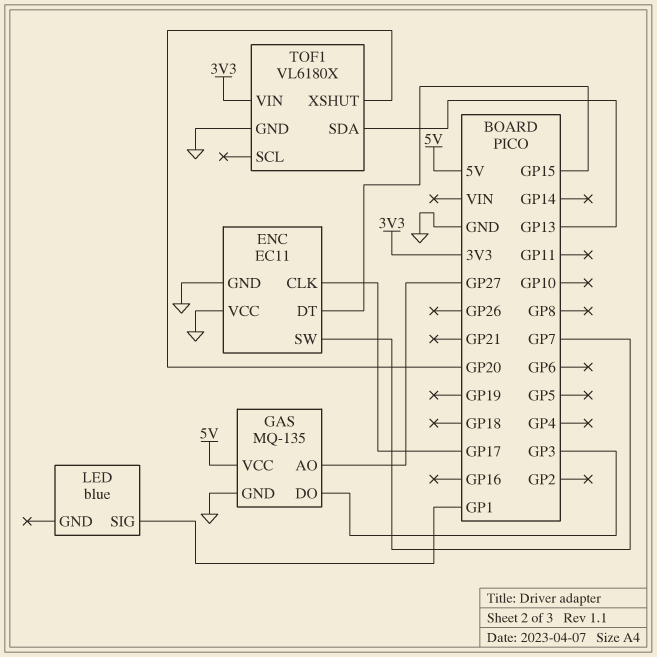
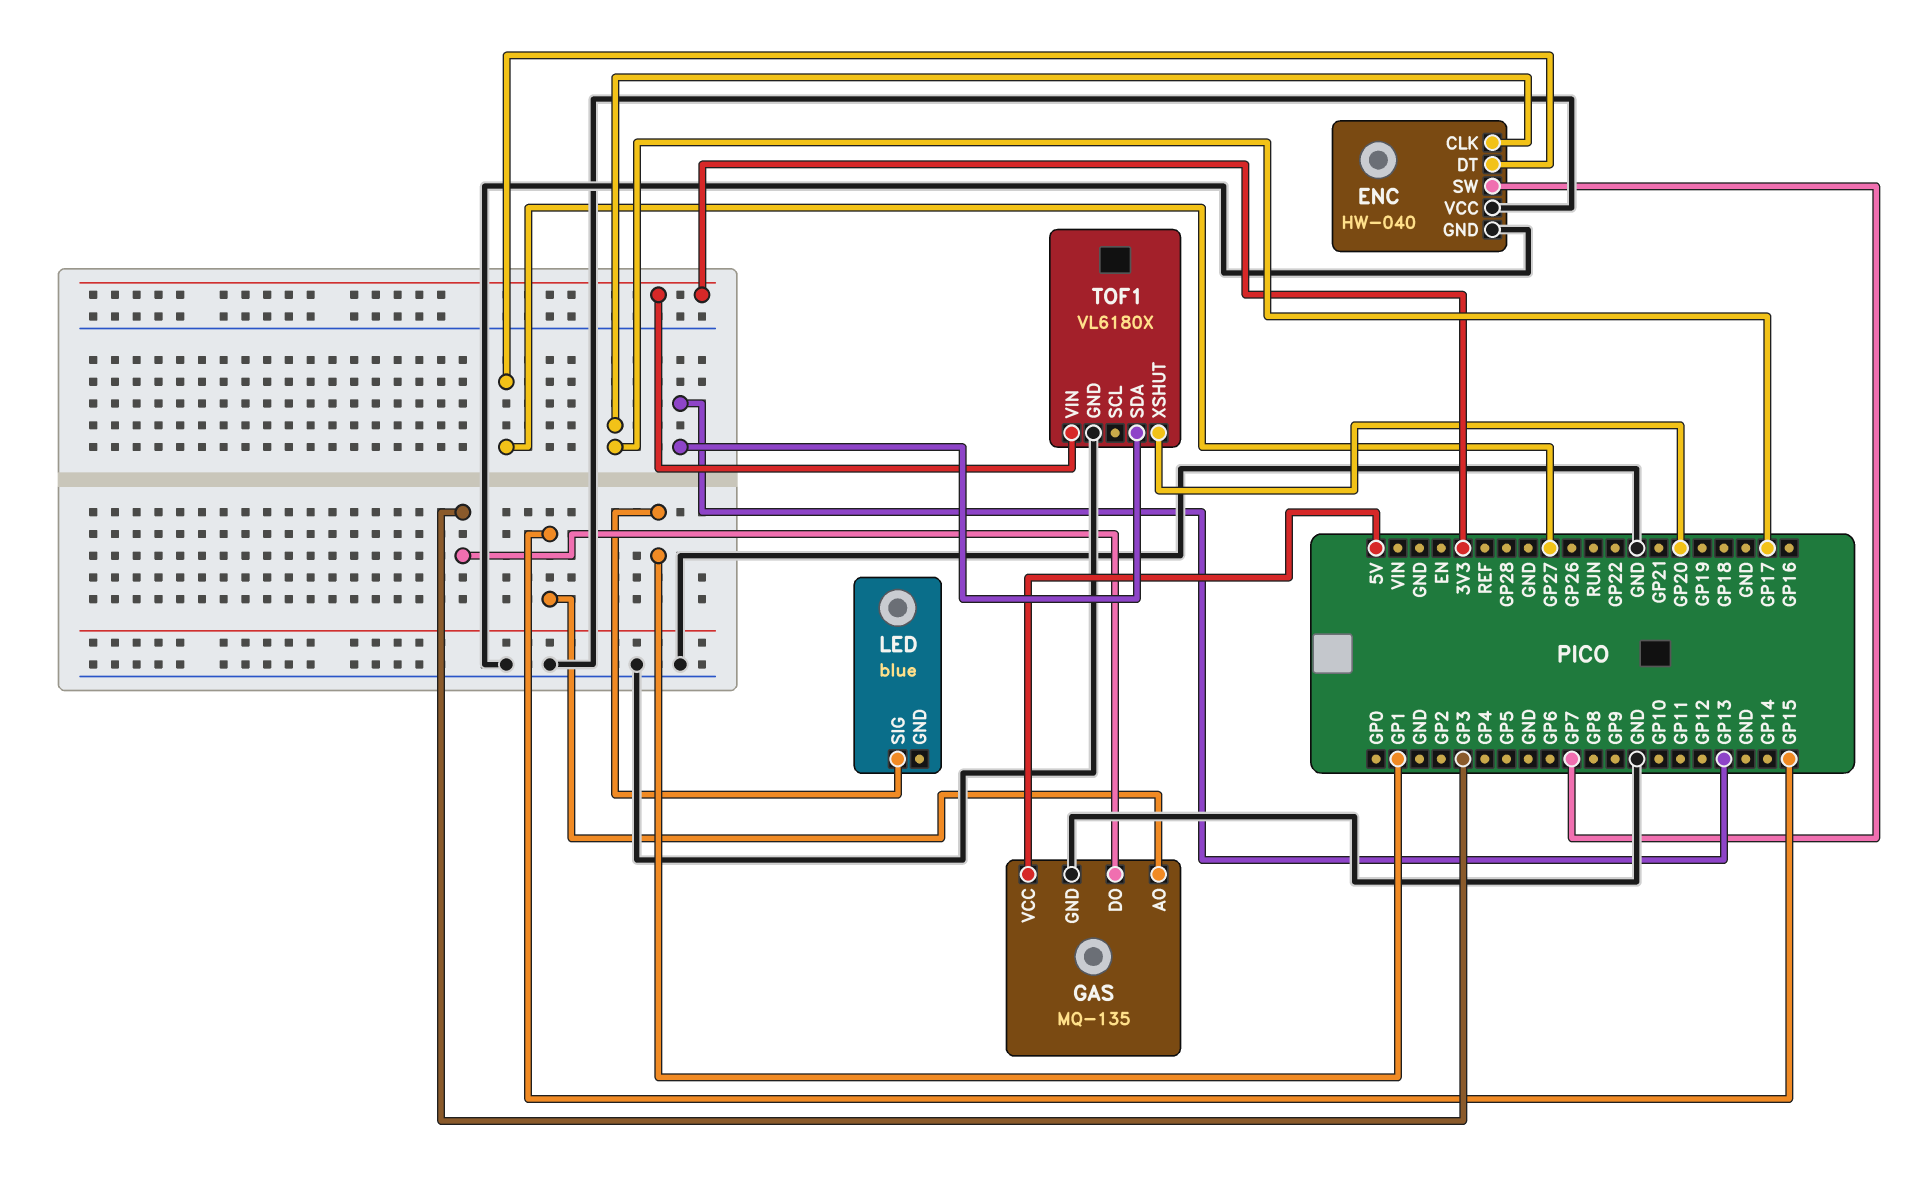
ENC: EC11 -> HW-040
ENC pin DT: GP15 -> GP27
GAS pin AO: GP27 -> GP15

